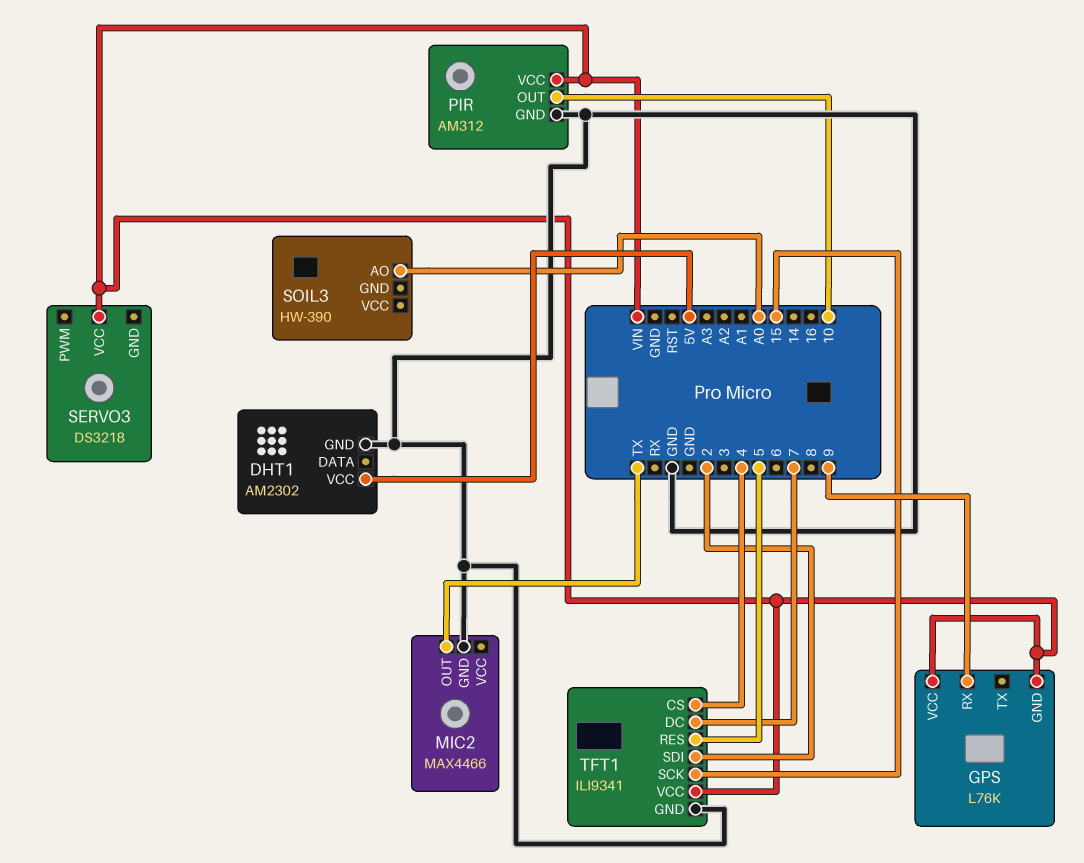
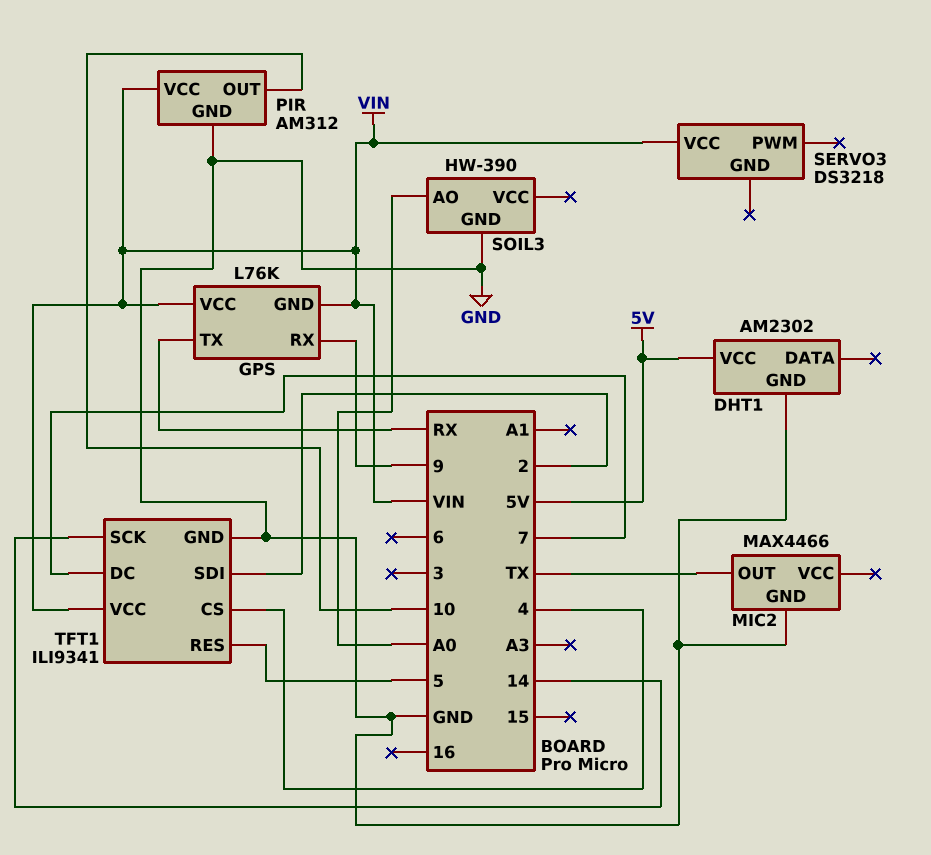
GPS pin TX: none -> RX
SOIL3 pin GND: none -> GND
TFT1 pin SCK: 15 -> 14

